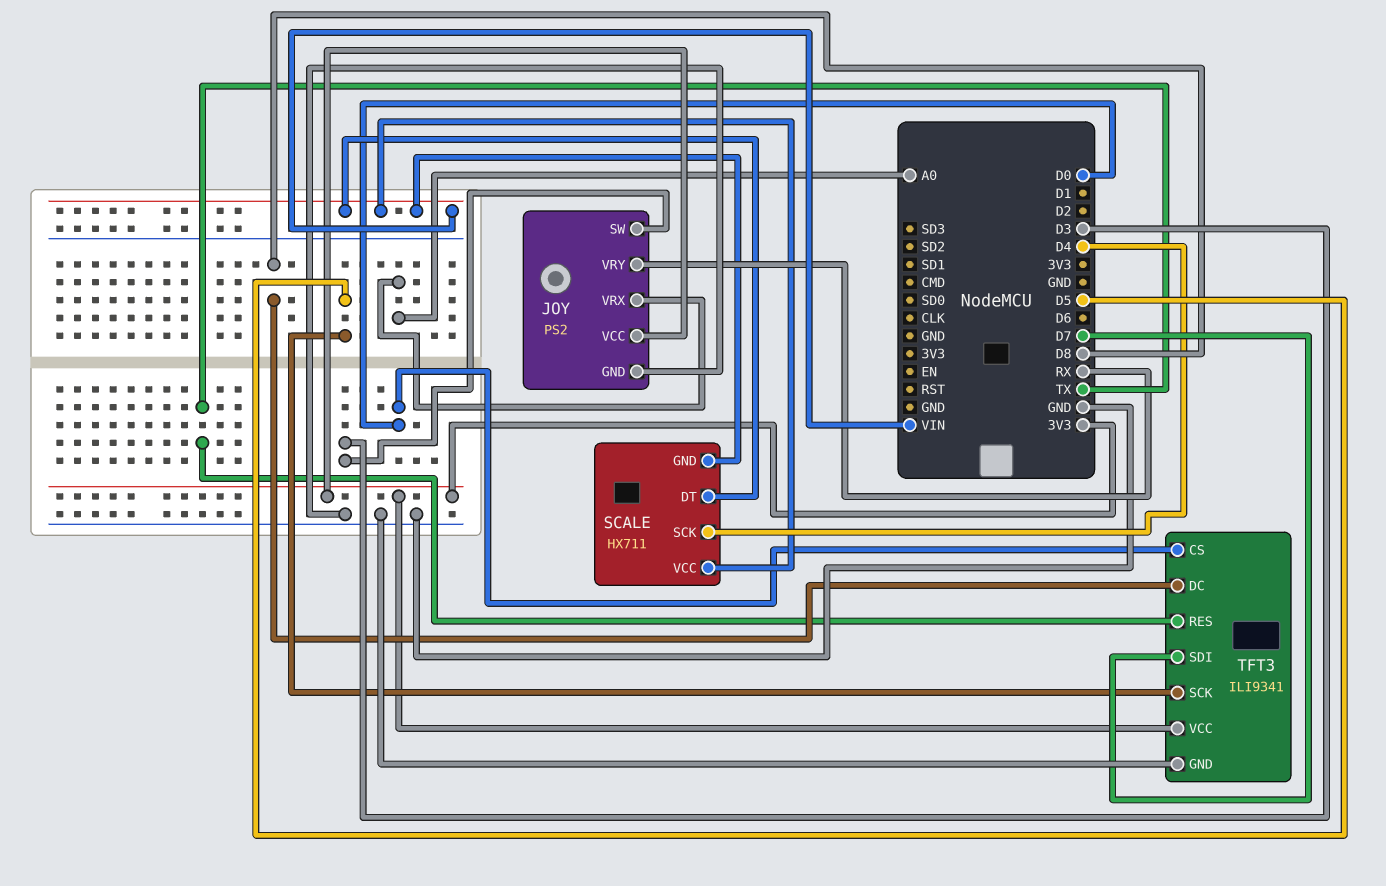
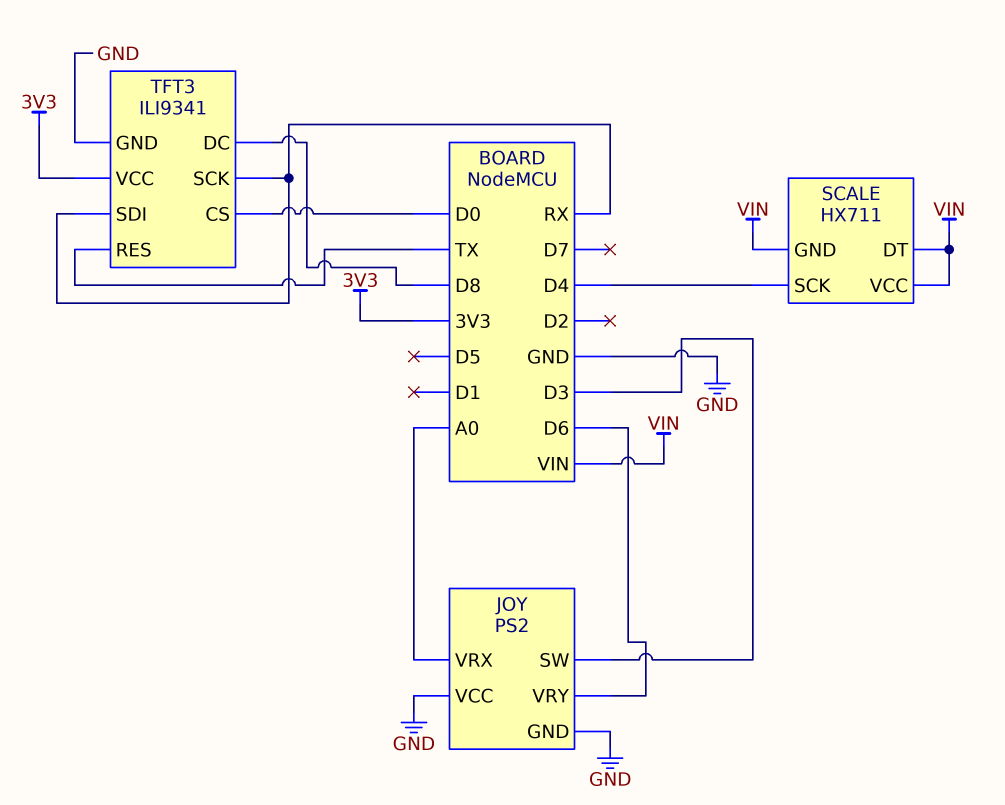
JOY pin VCC: 3V3 -> GND
JOY pin VRY: RX -> D6
TFT3 pin SCK: D5 -> RX
TFT3 pin SDI: D7 -> RX

